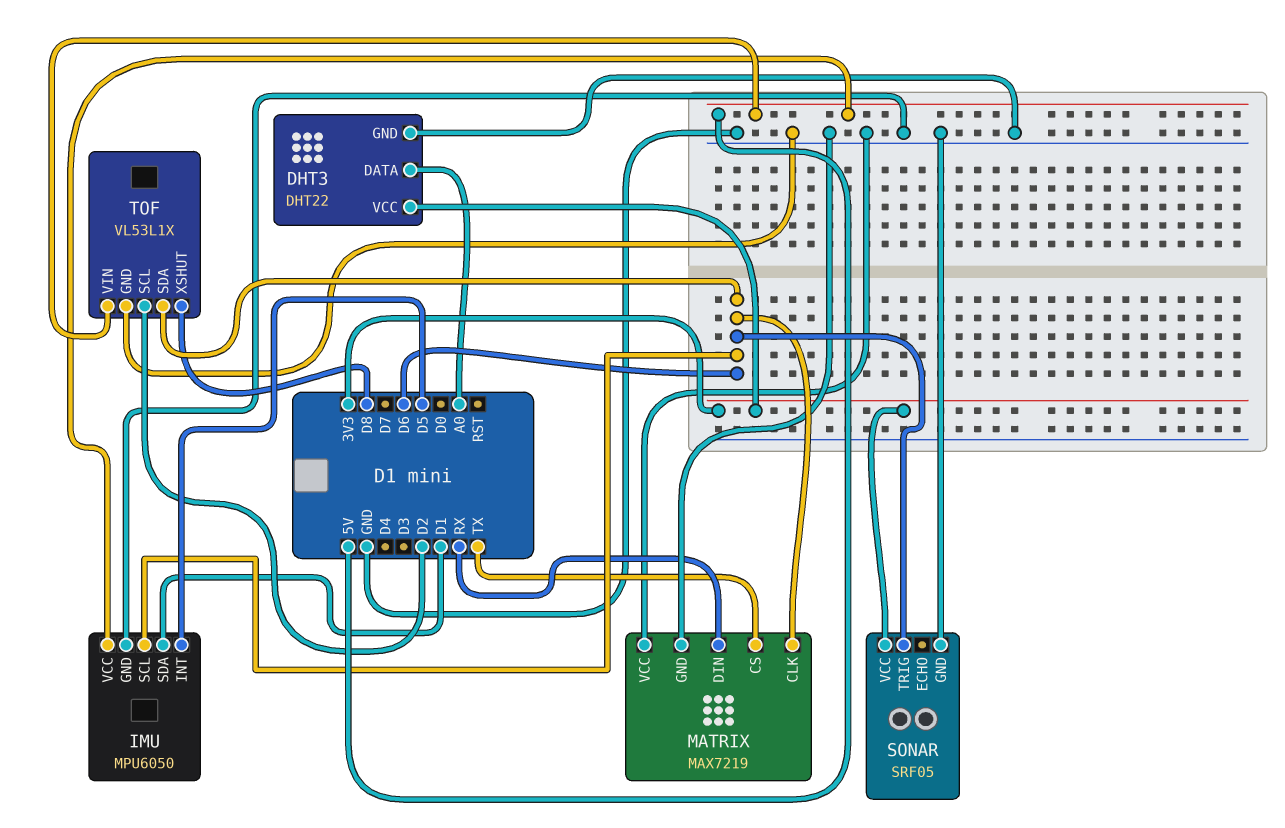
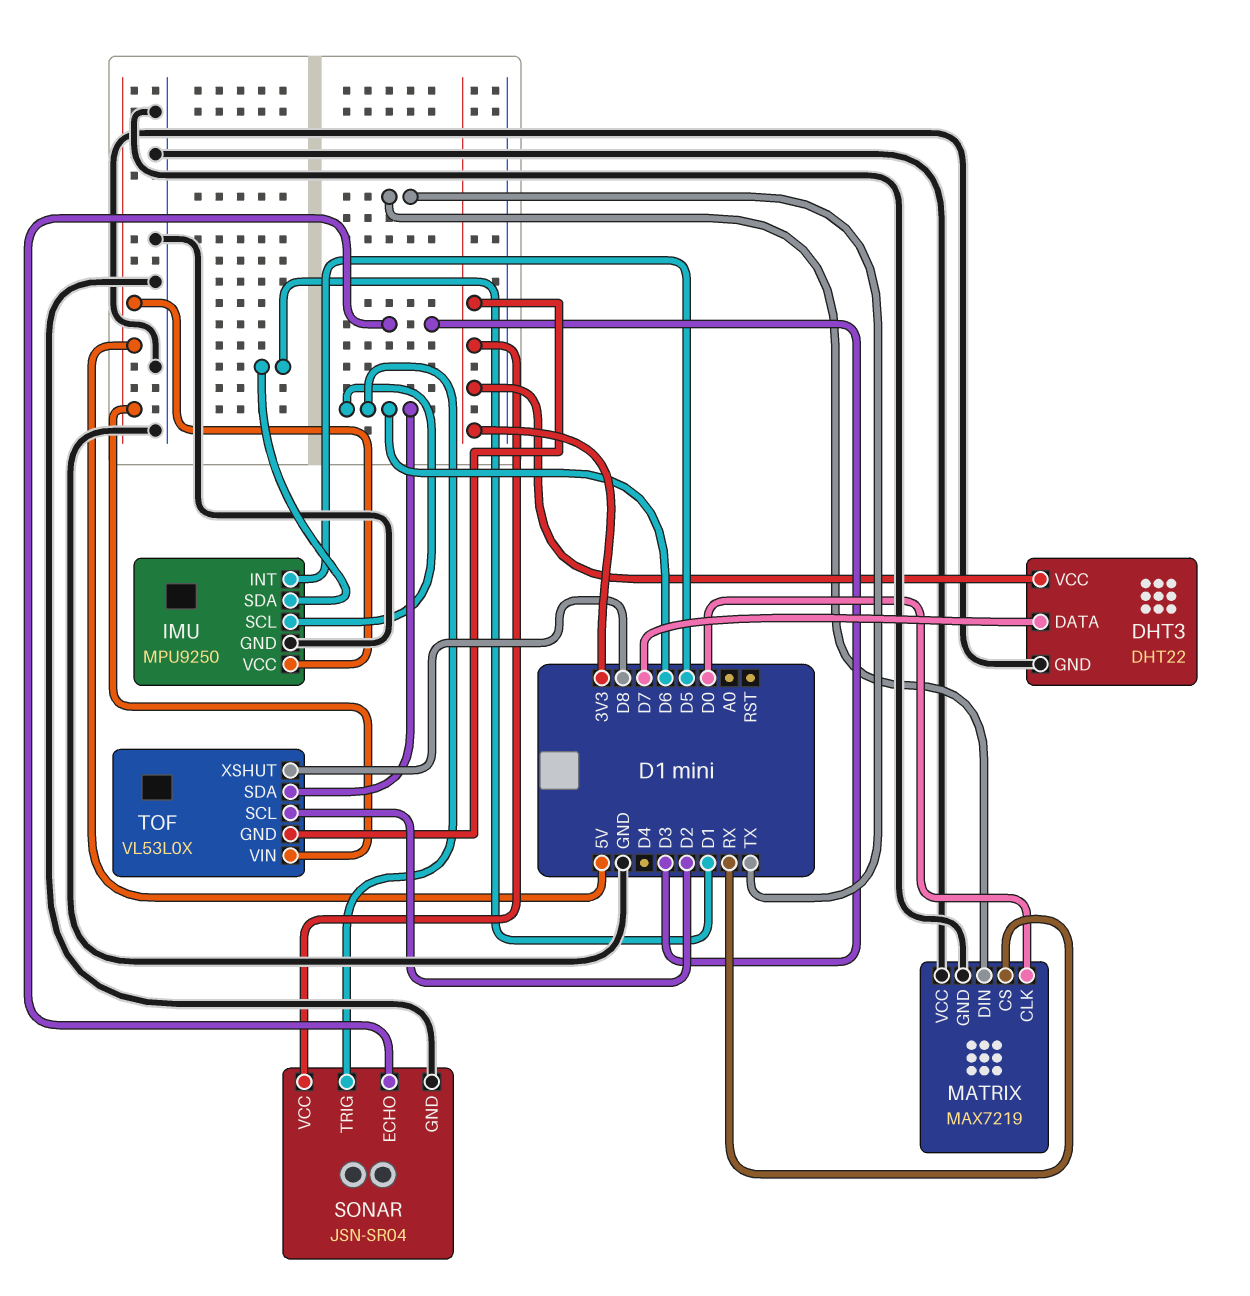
DHT3 pin DATA: A0 -> D7
IMU: MPU6050 -> MPU9250
MATRIX pin CLK: D6 -> D0
MATRIX pin CS: TX -> RX
MATRIX pin DIN: RX -> TX
SONAR: SRF05 -> JSN-SR04
SONAR pin ECHO: none -> D3
TOF: VL53L1X -> VL53L0X
TOF pin GND: GND -> 3V3

